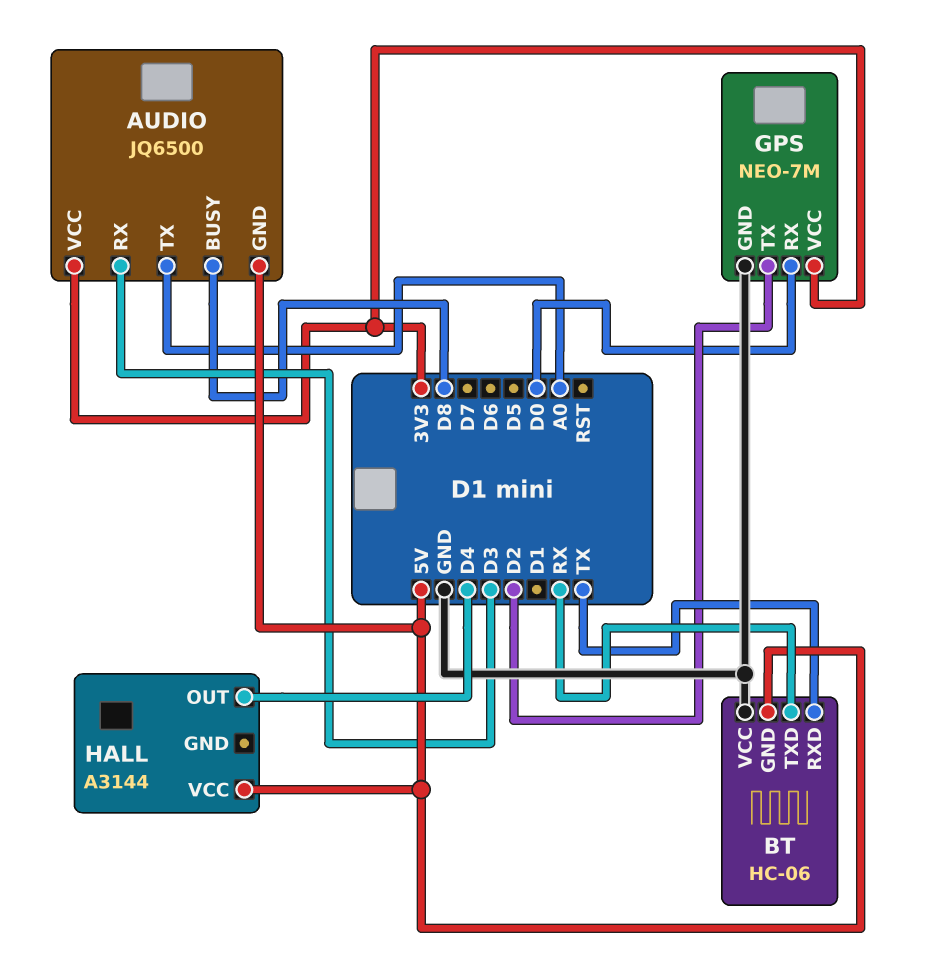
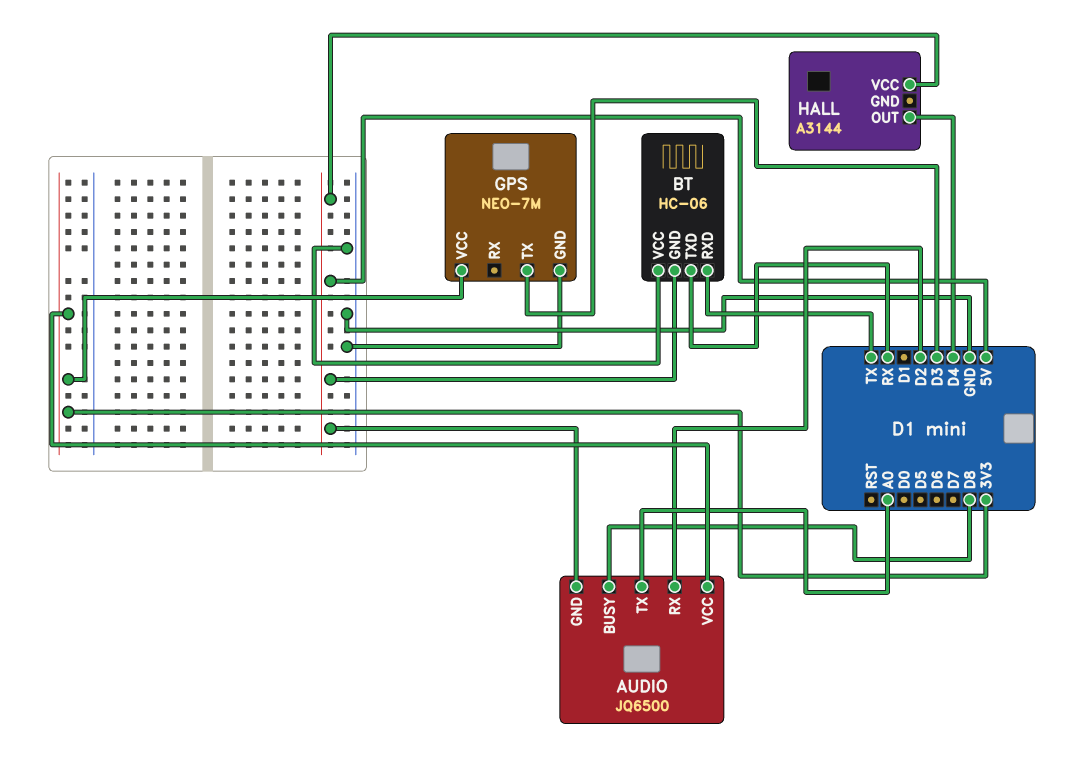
AUDIO pin RX: D3 -> D2
GPS pin RX: D0 -> none
GPS pin TX: D2 -> D3

